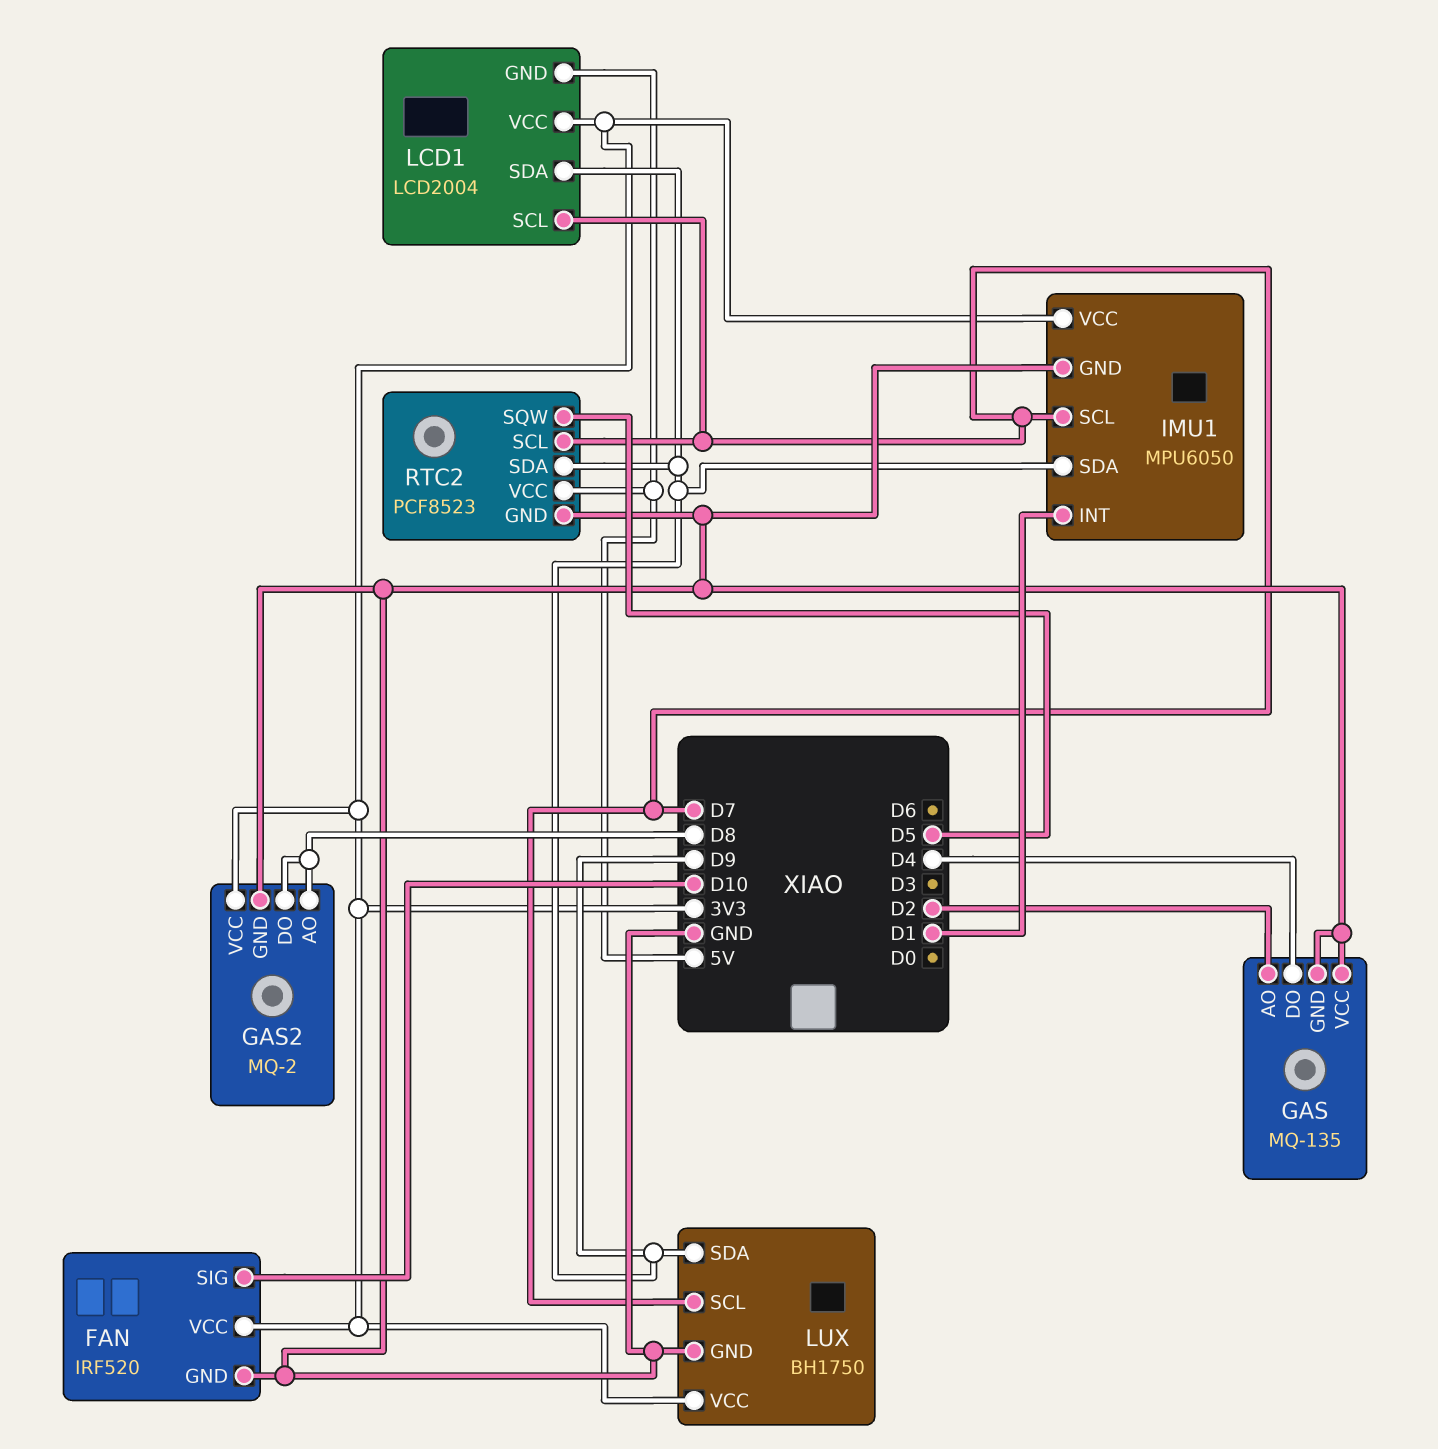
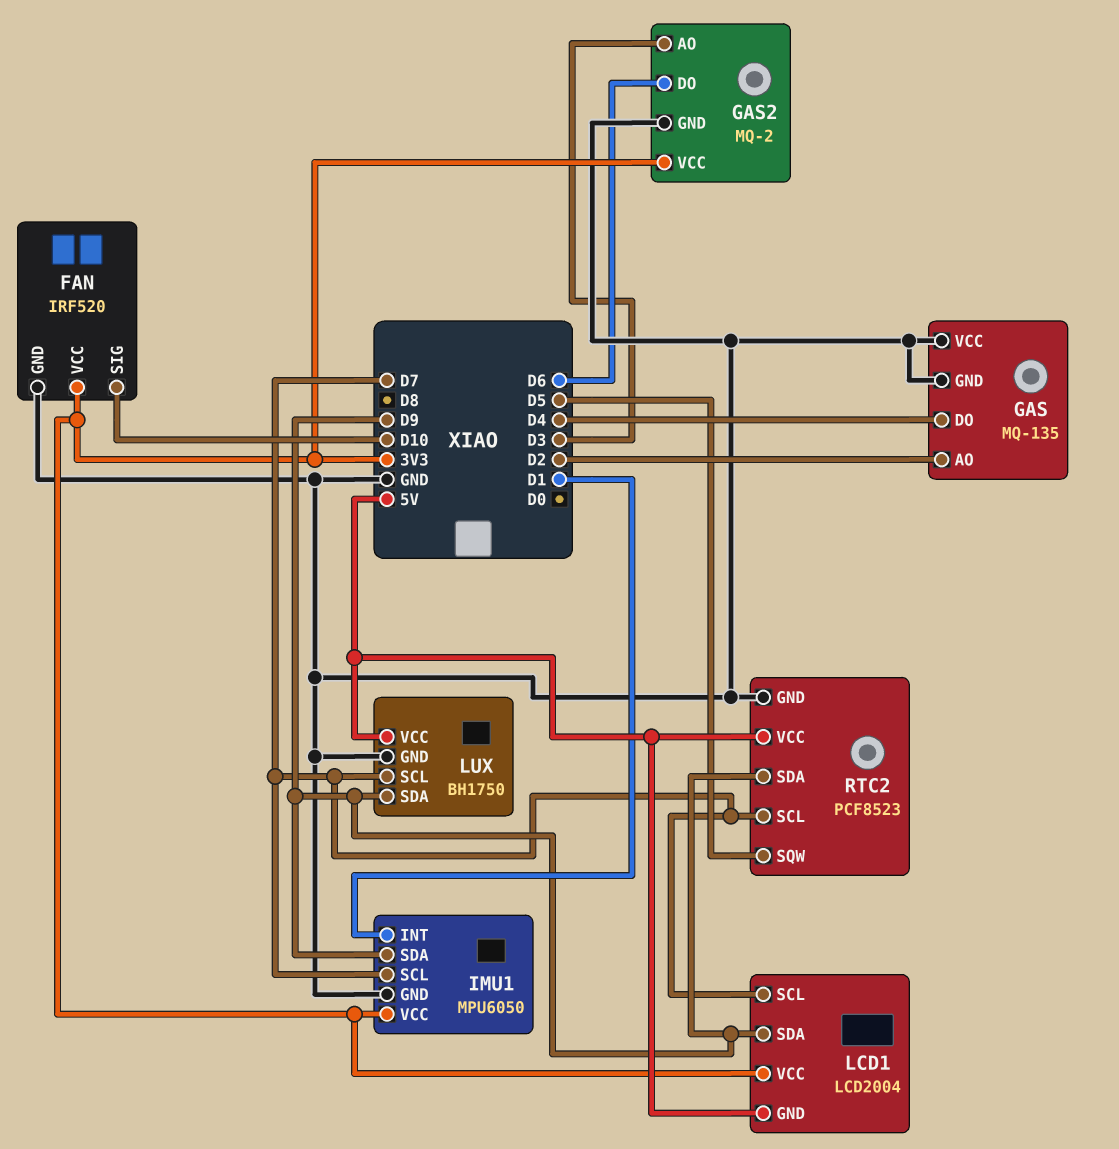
GAS2 pin AO: D8 -> D3
GAS2 pin DO: D8 -> D6
LUX pin VCC: 3V3 -> 5V

